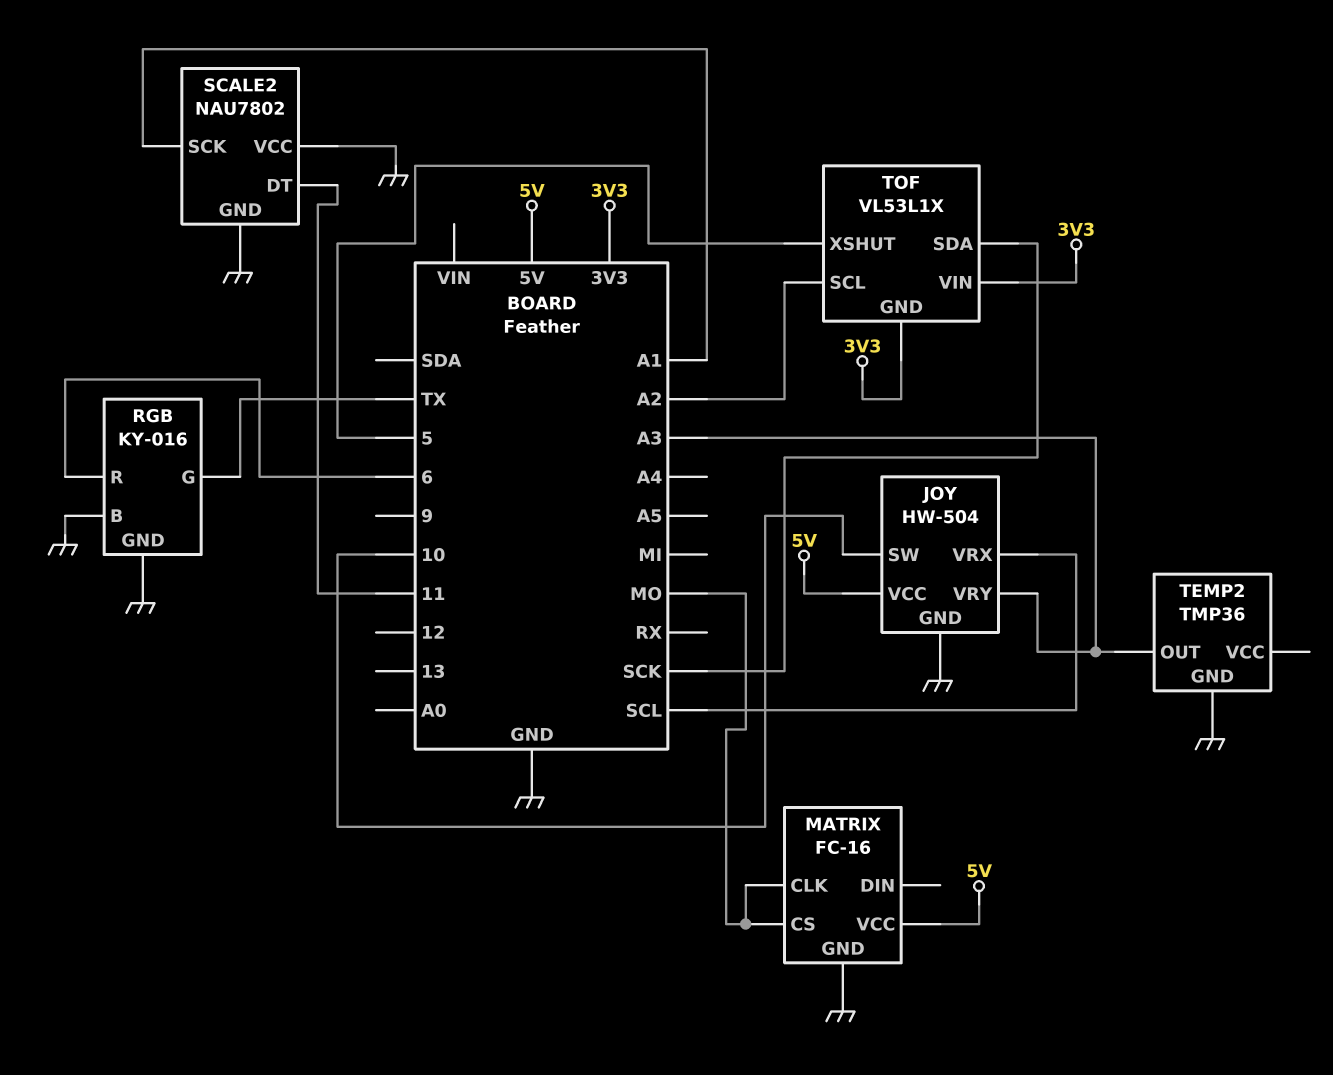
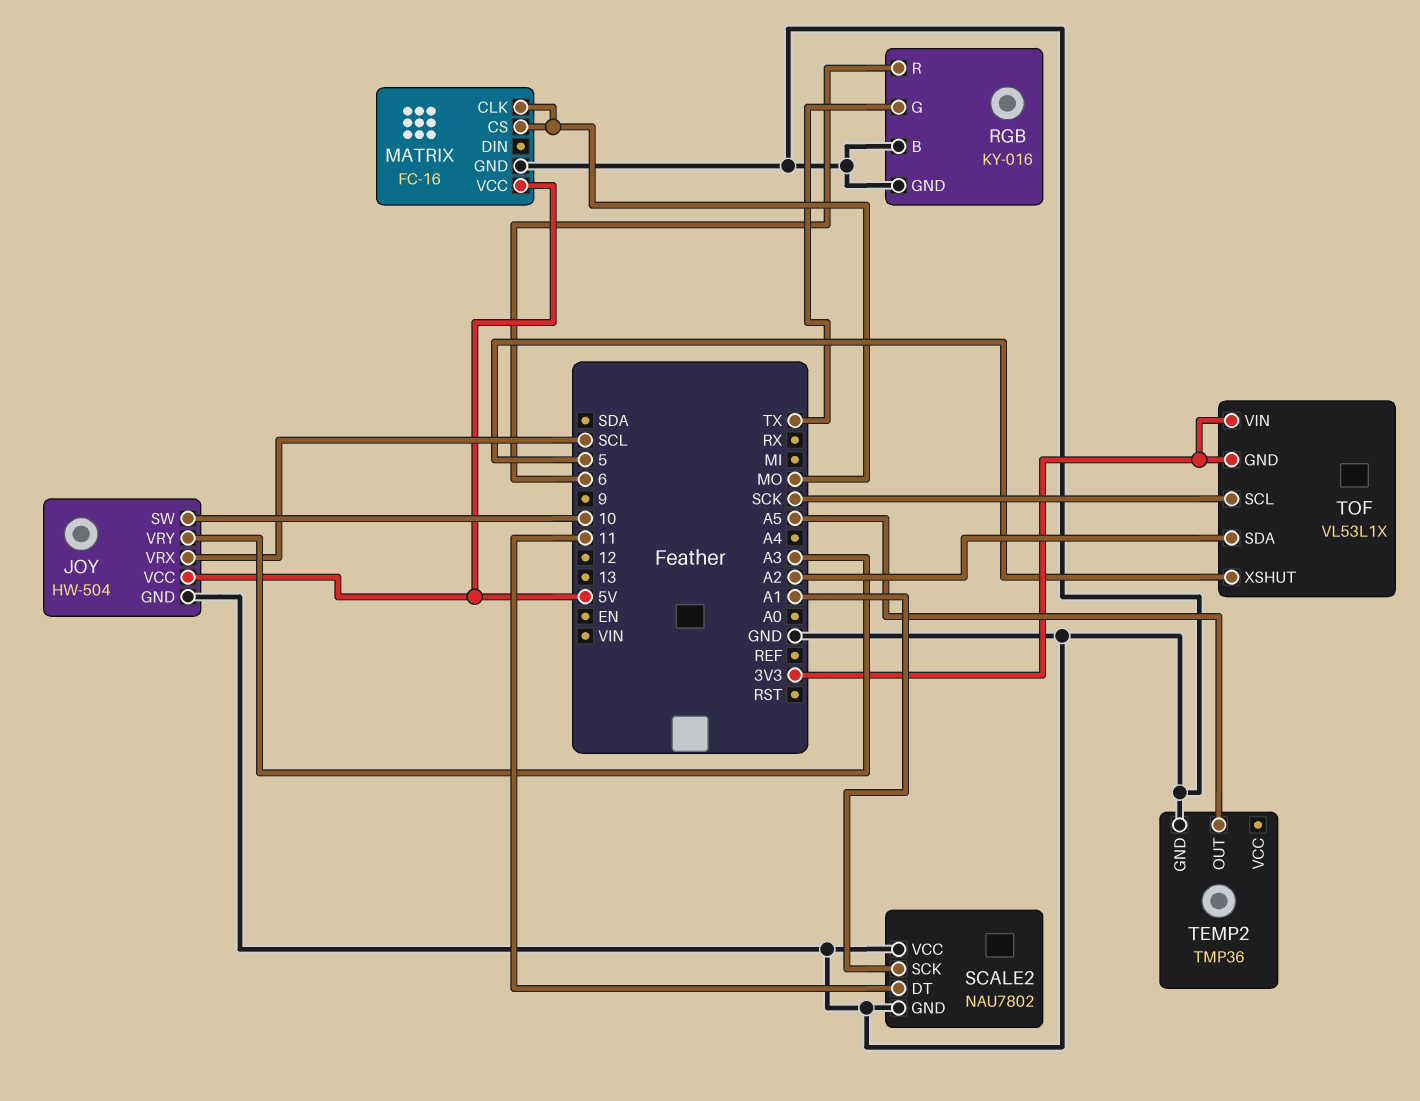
TEMP2 pin OUT: A3 -> A5
TOF pin SCL: A2 -> SCK
TOF pin SDA: SCK -> A2

